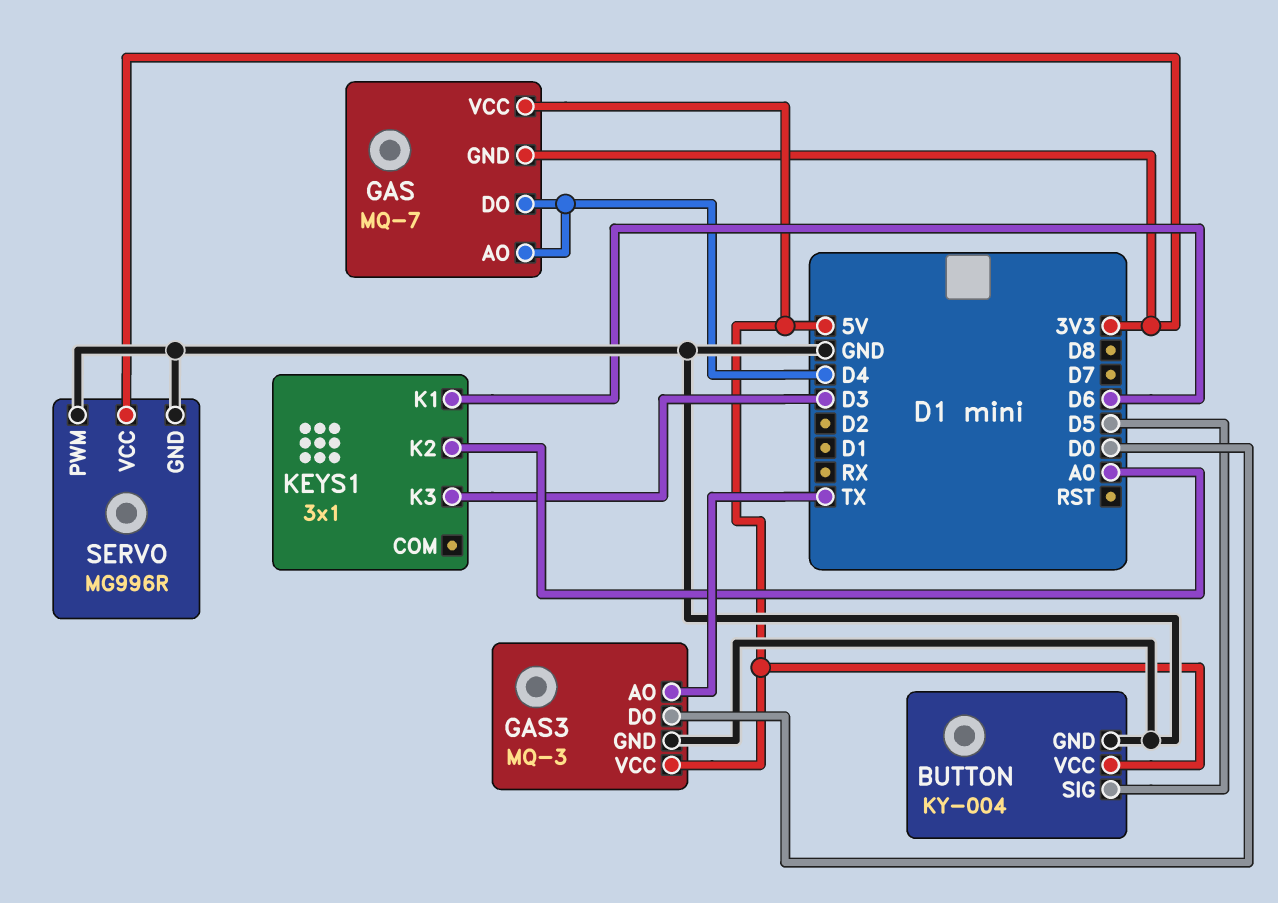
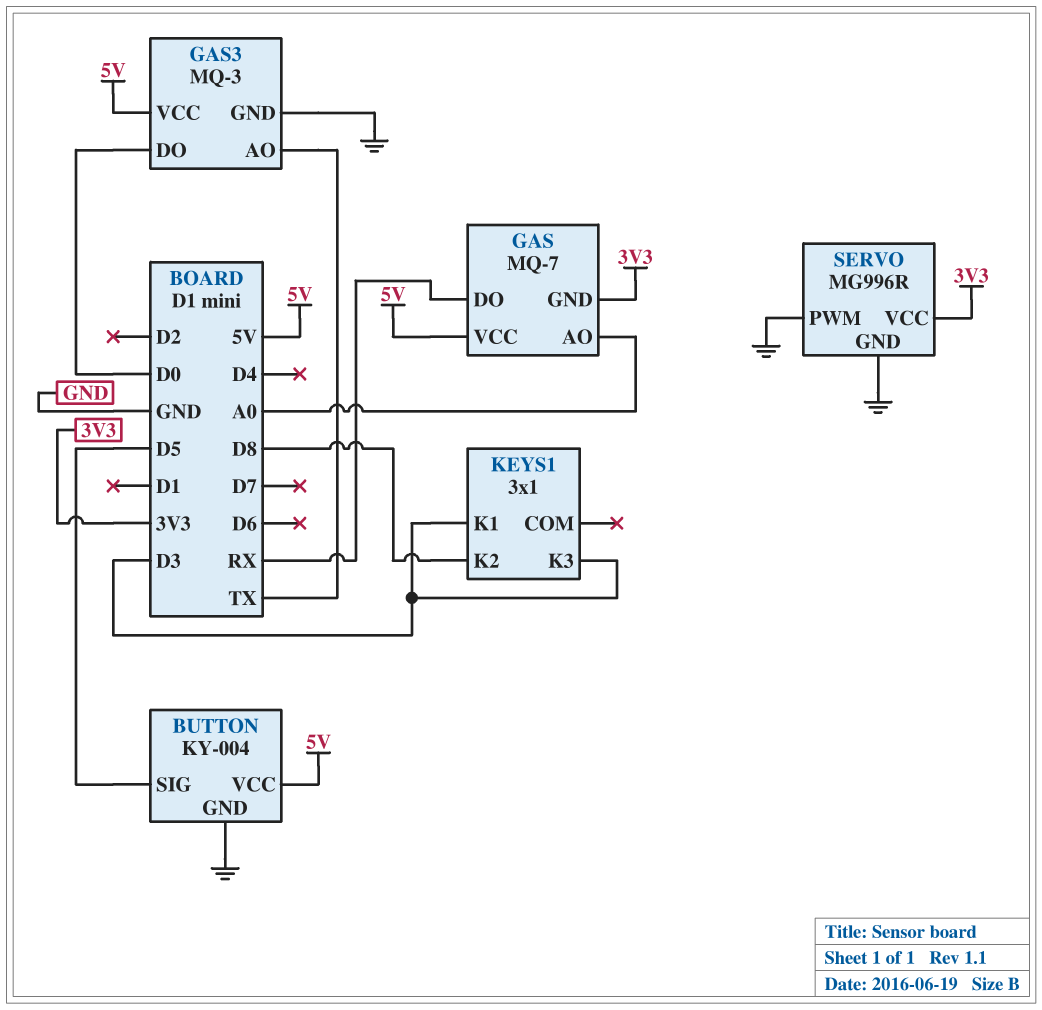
GAS pin AO: D4 -> A0
GAS pin DO: D4 -> RX
KEYS1 pin K1: D6 -> D3
KEYS1 pin K2: A0 -> D8

